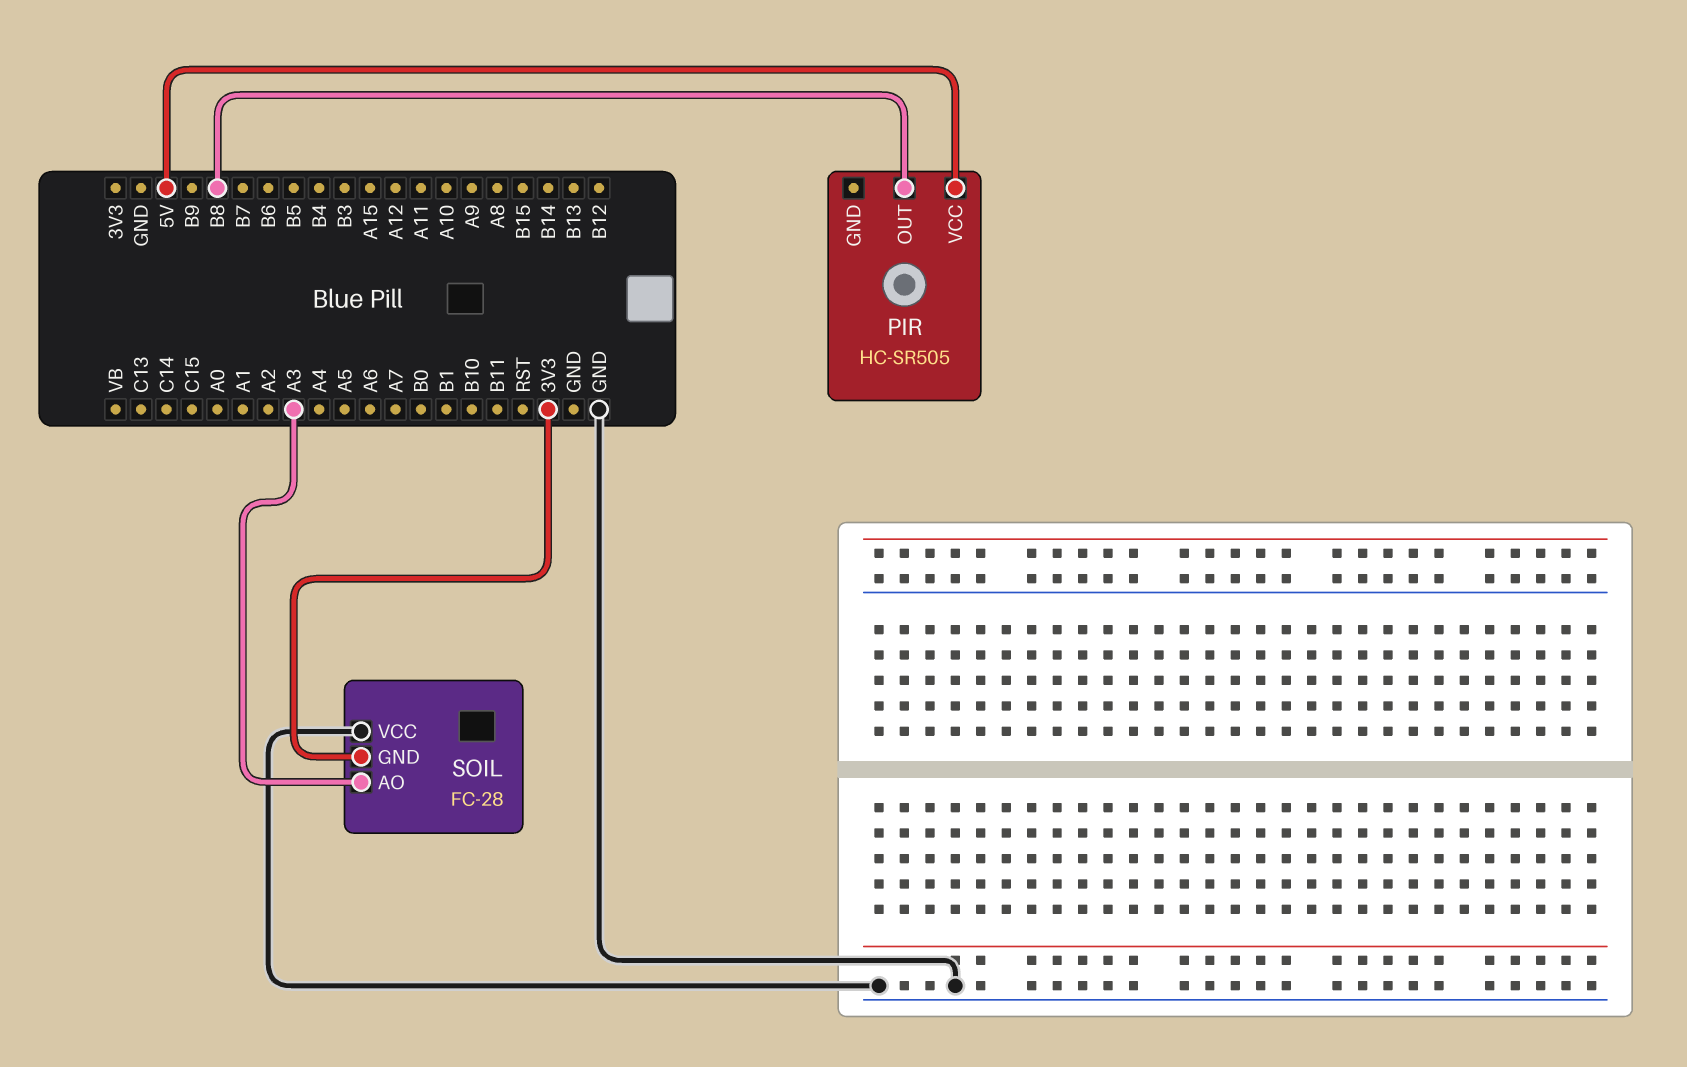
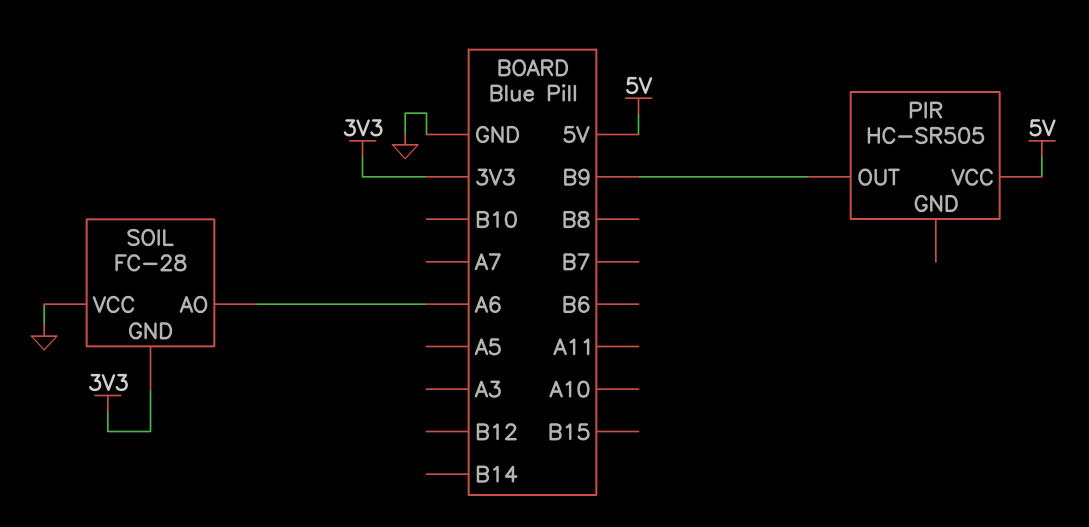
PIR pin OUT: B8 -> B9
SOIL pin AO: A3 -> A6

